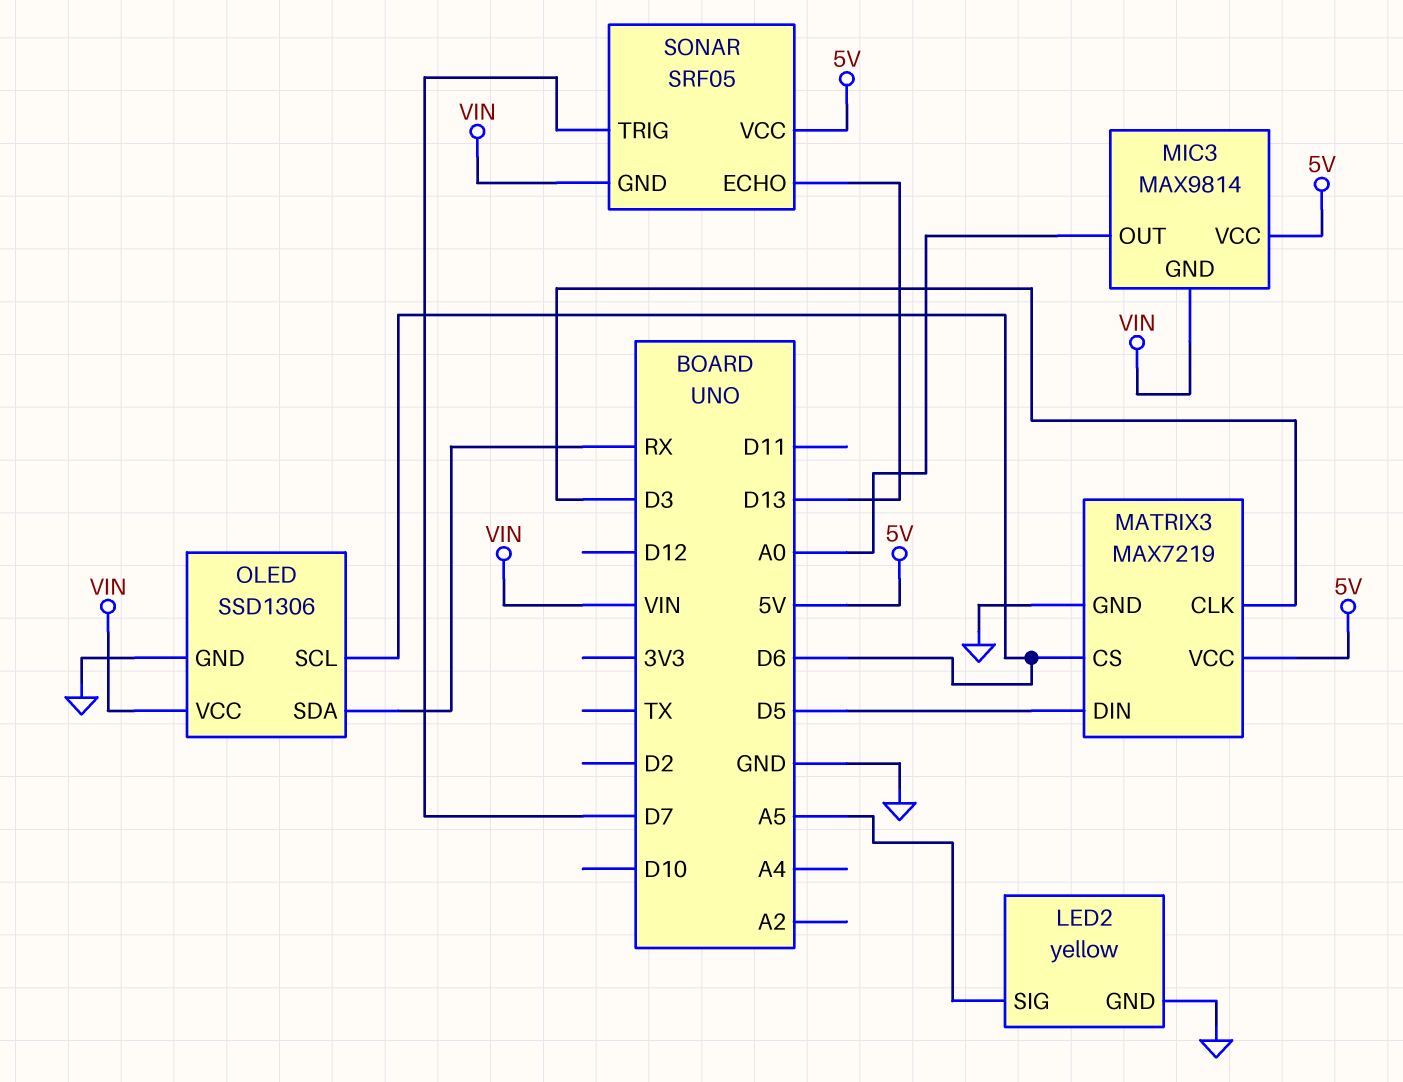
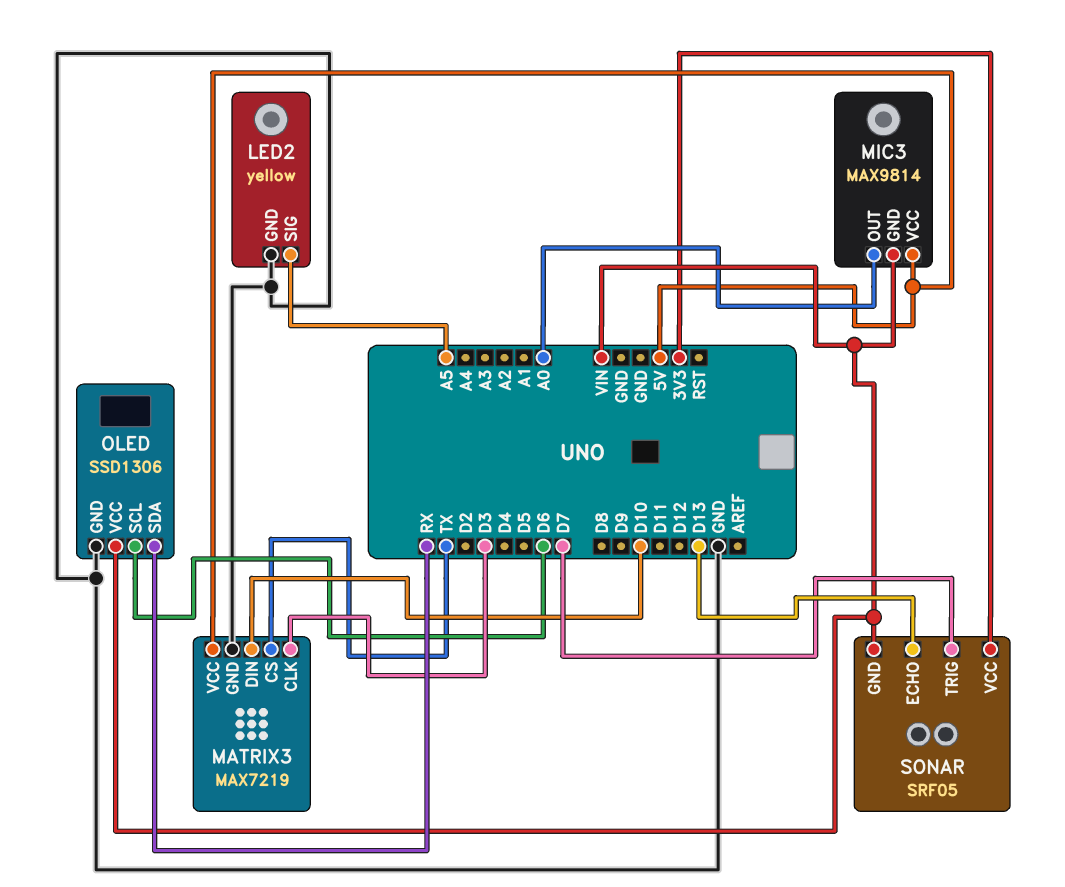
MATRIX3 pin CS: D6 -> TX
MATRIX3 pin DIN: D5 -> D10
SONAR pin VCC: 5V -> 3V3

